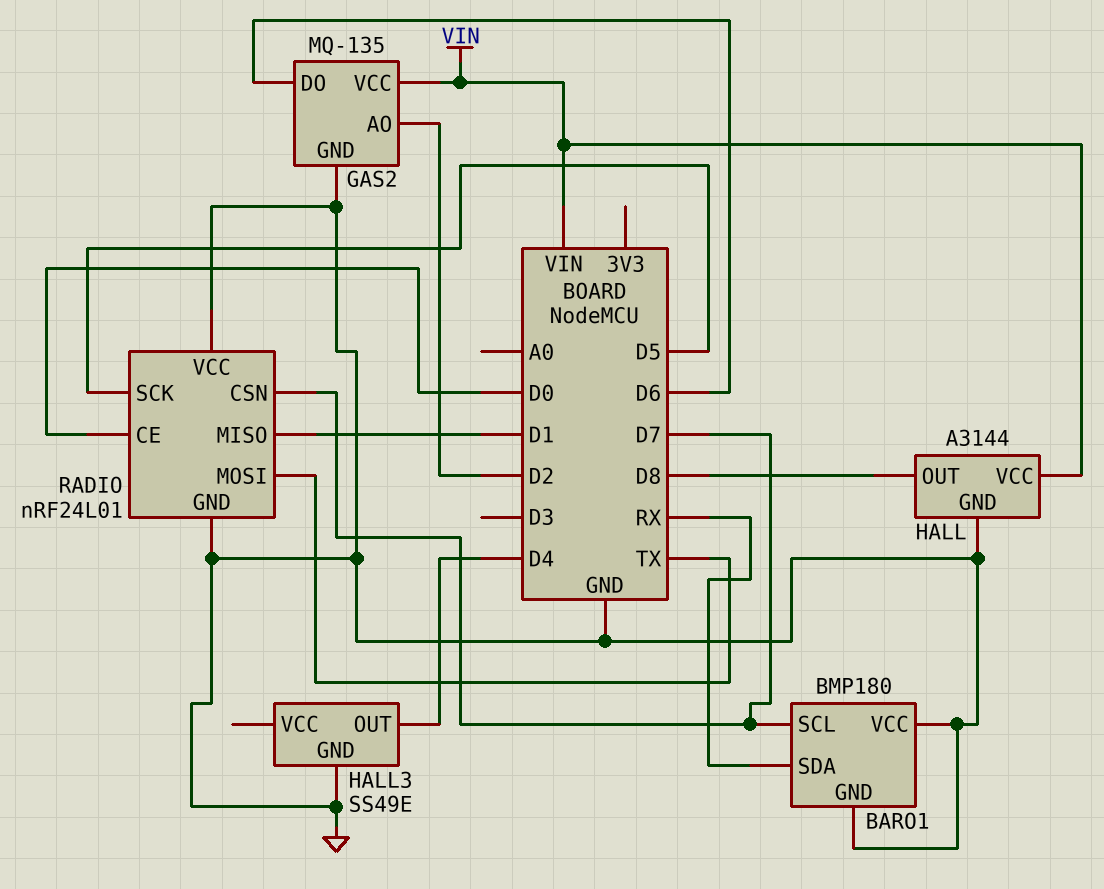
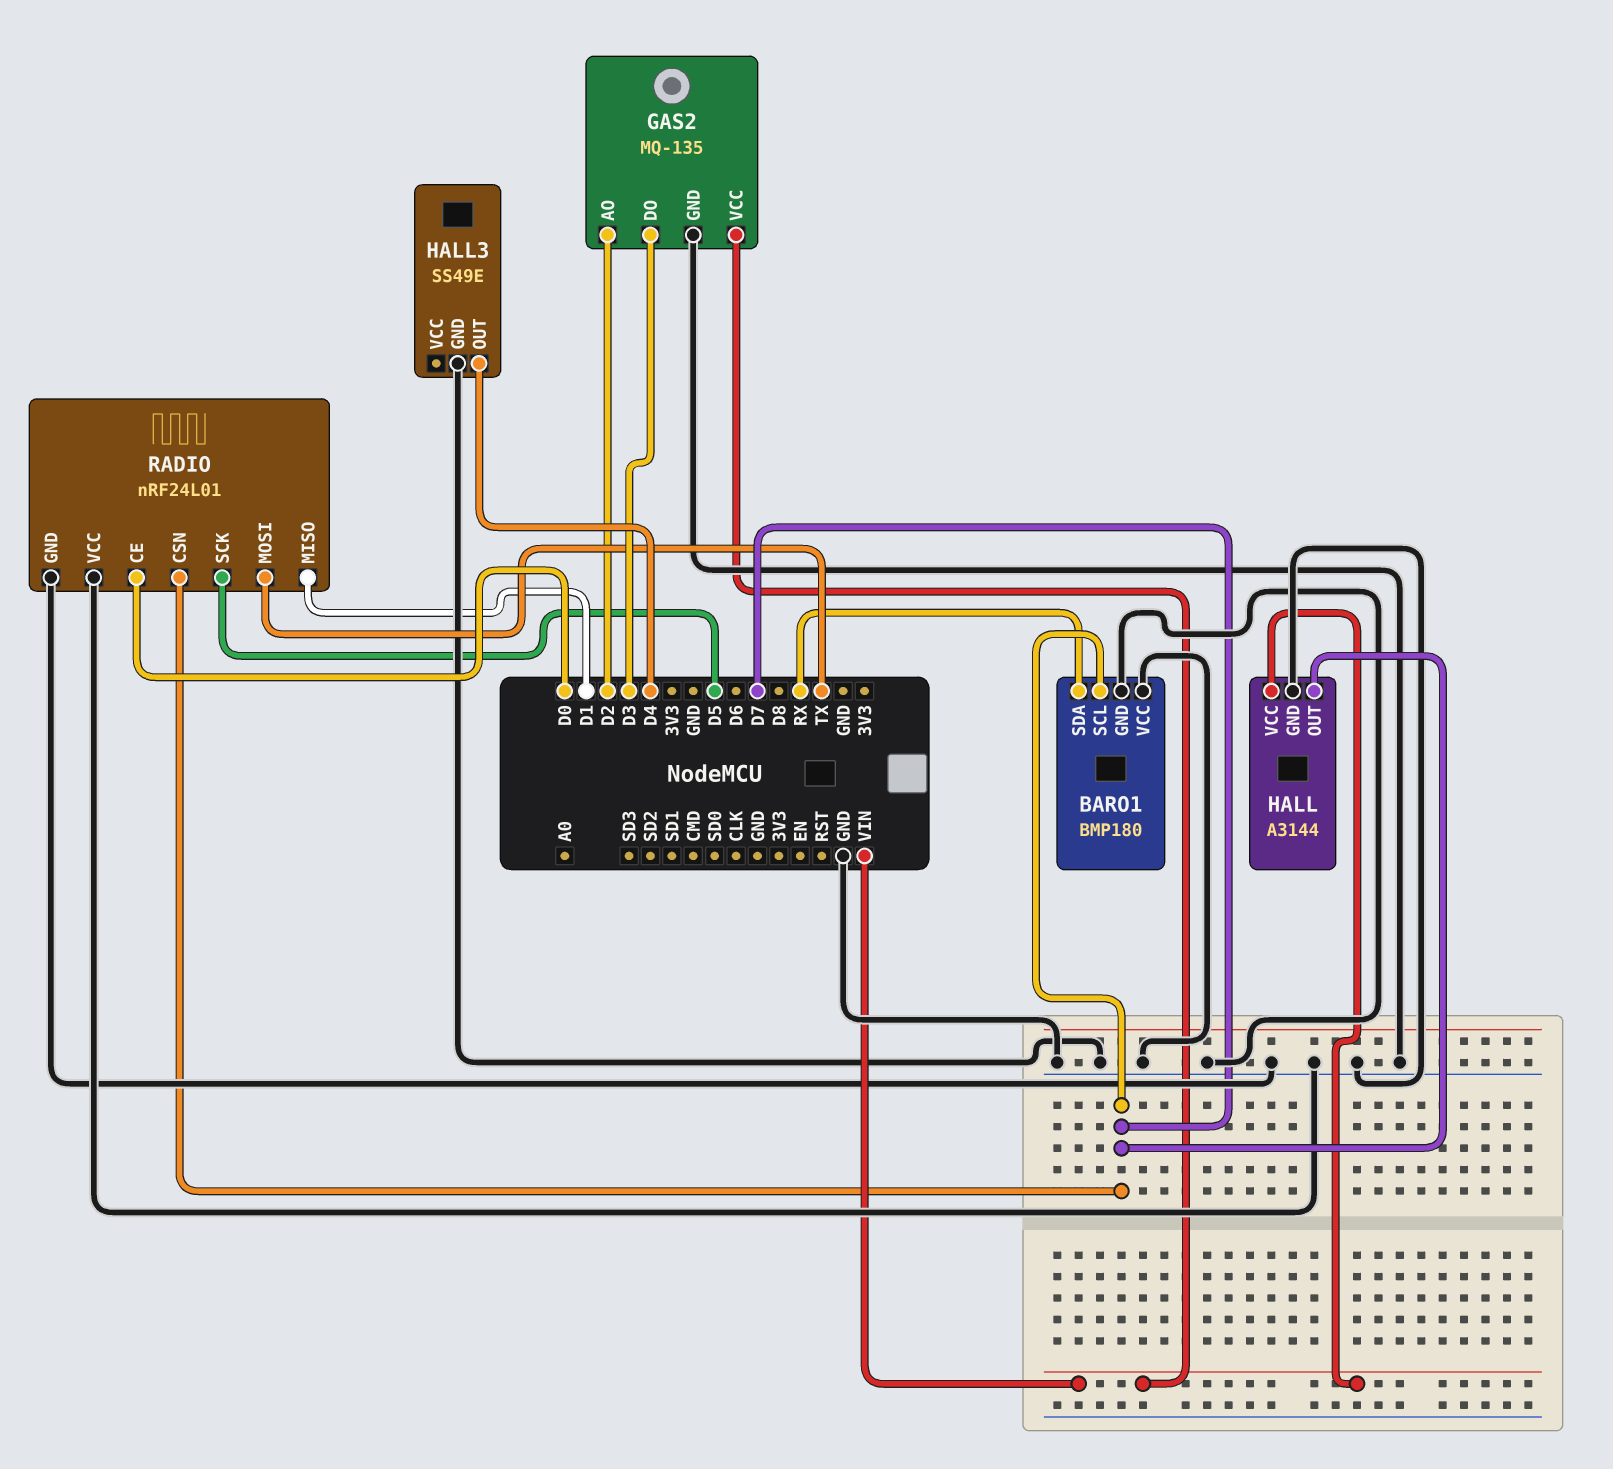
GAS2 pin DO: D6 -> D3
HALL pin OUT: D8 -> D7

